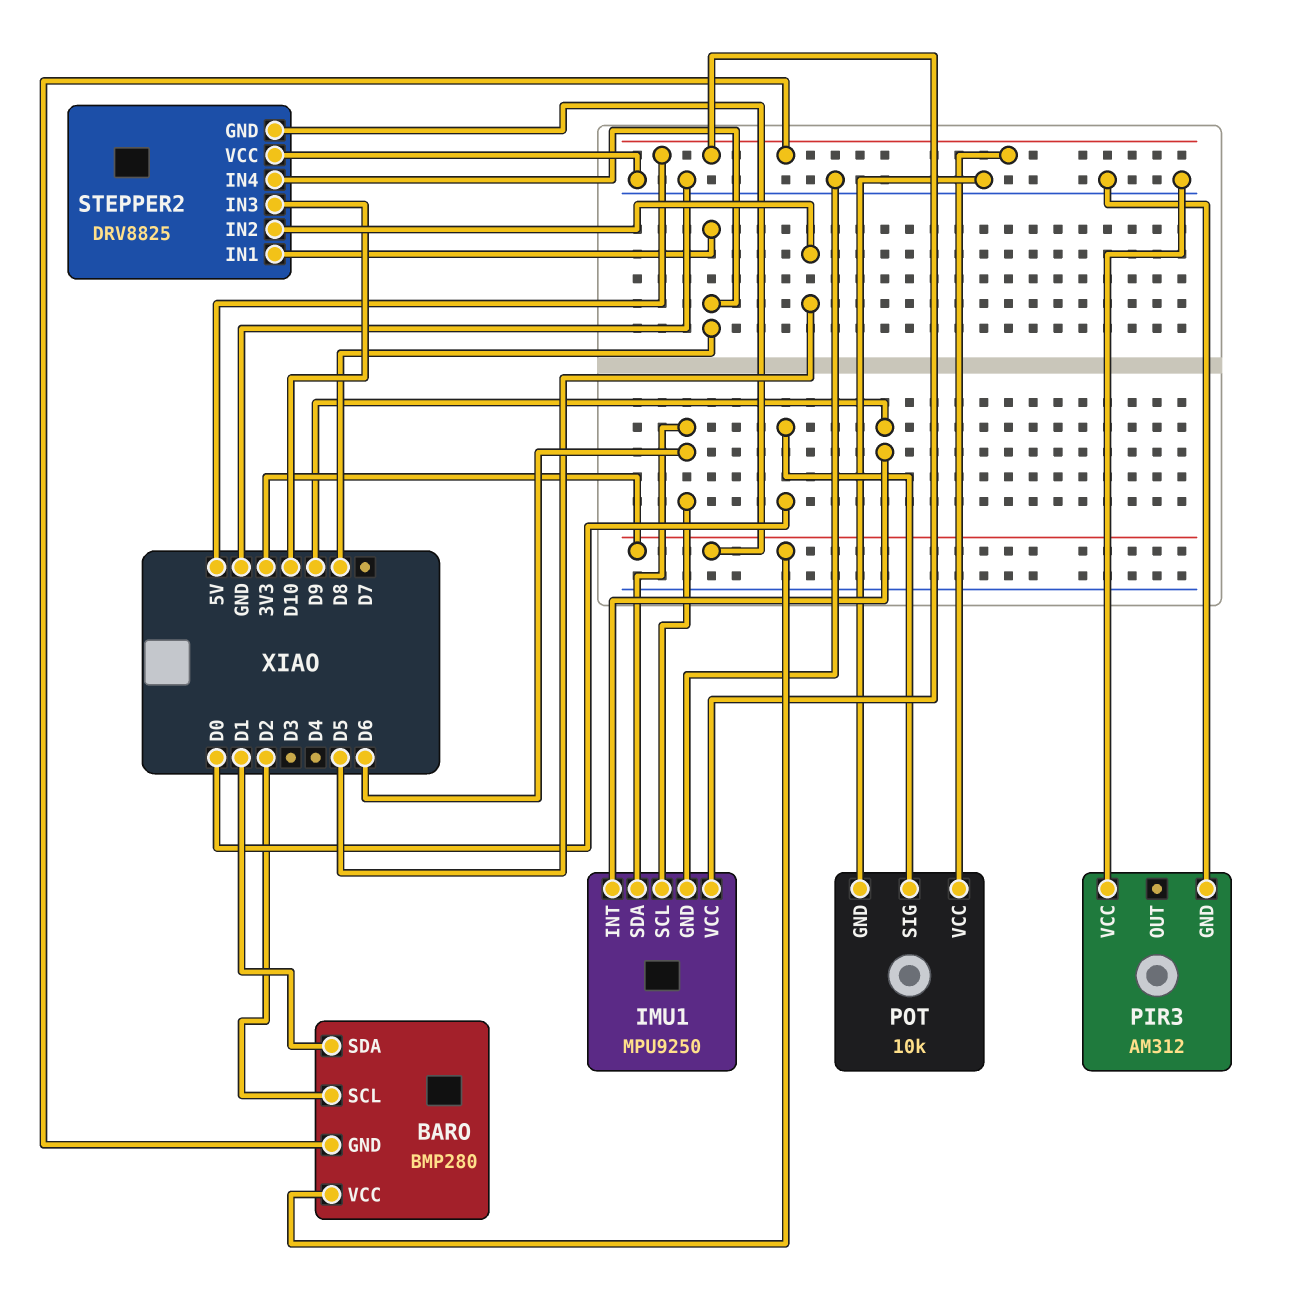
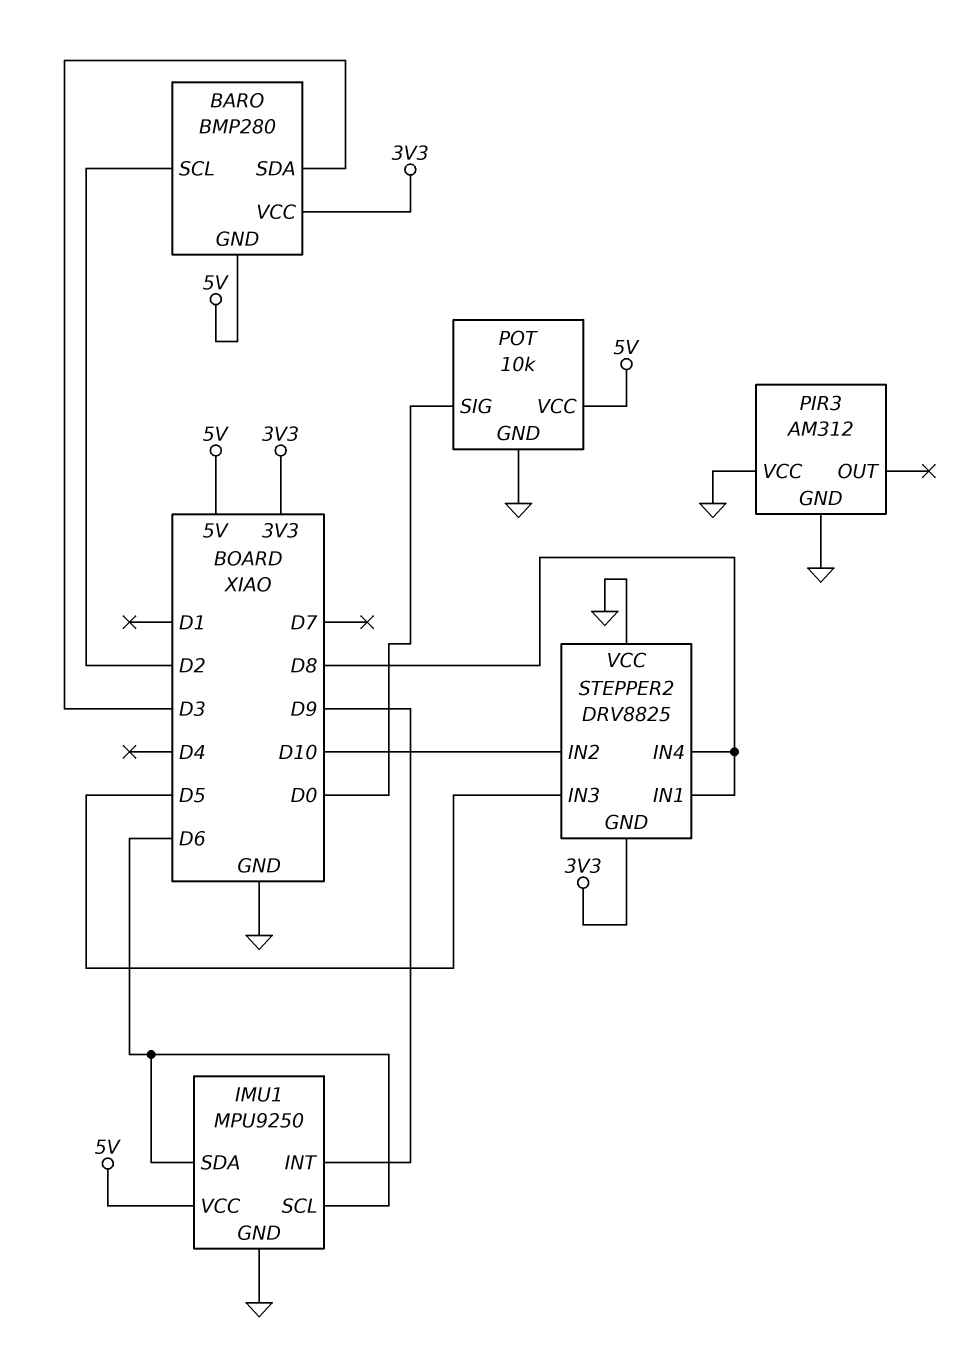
BARO pin SDA: D1 -> D3
STEPPER2 pin IN2: D5 -> D10
STEPPER2 pin IN3: D10 -> D5

